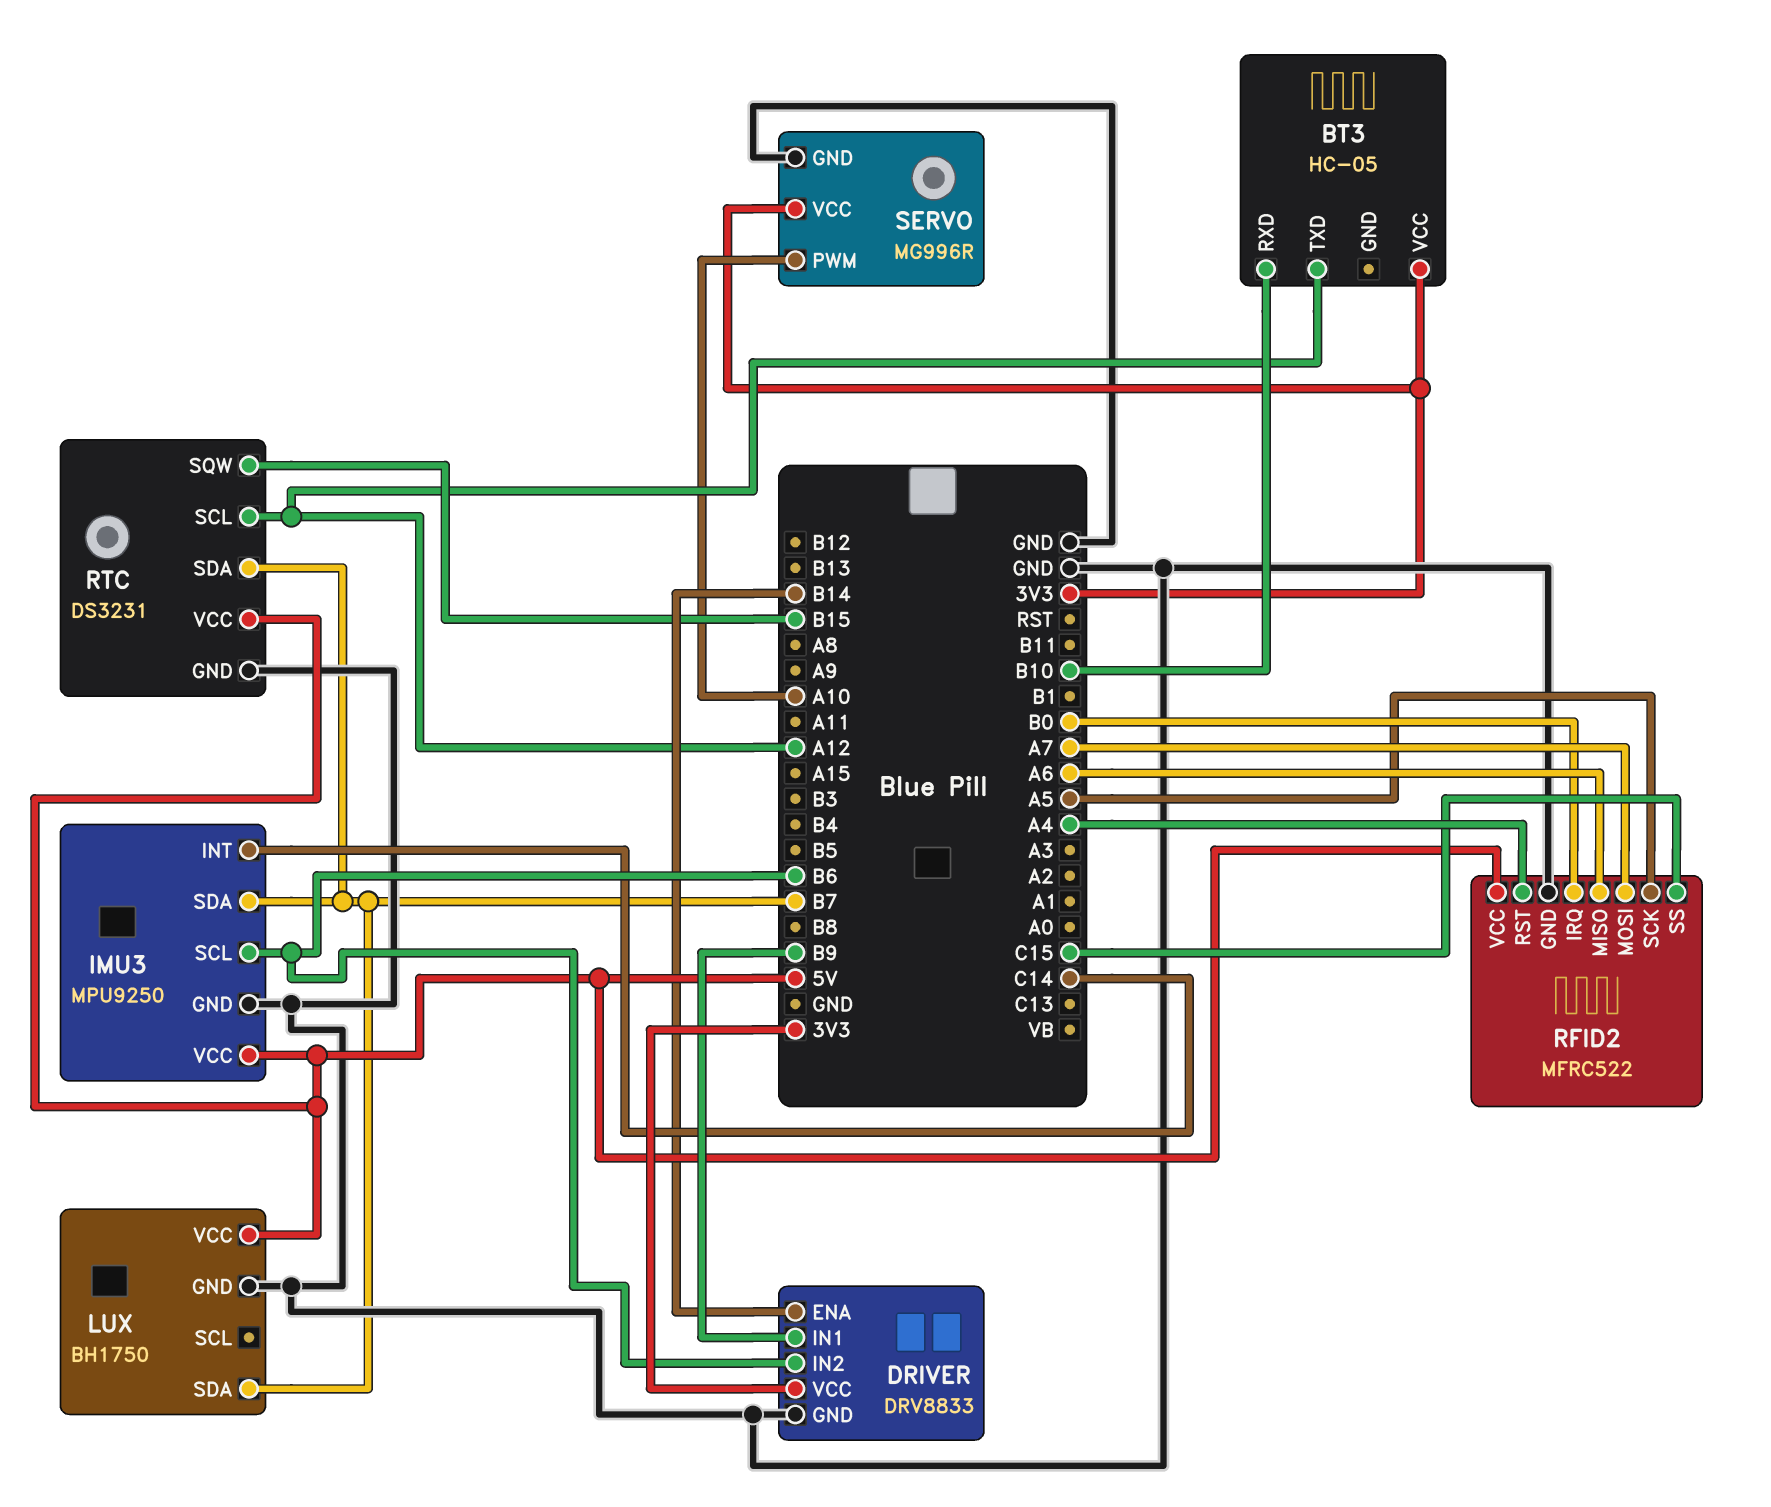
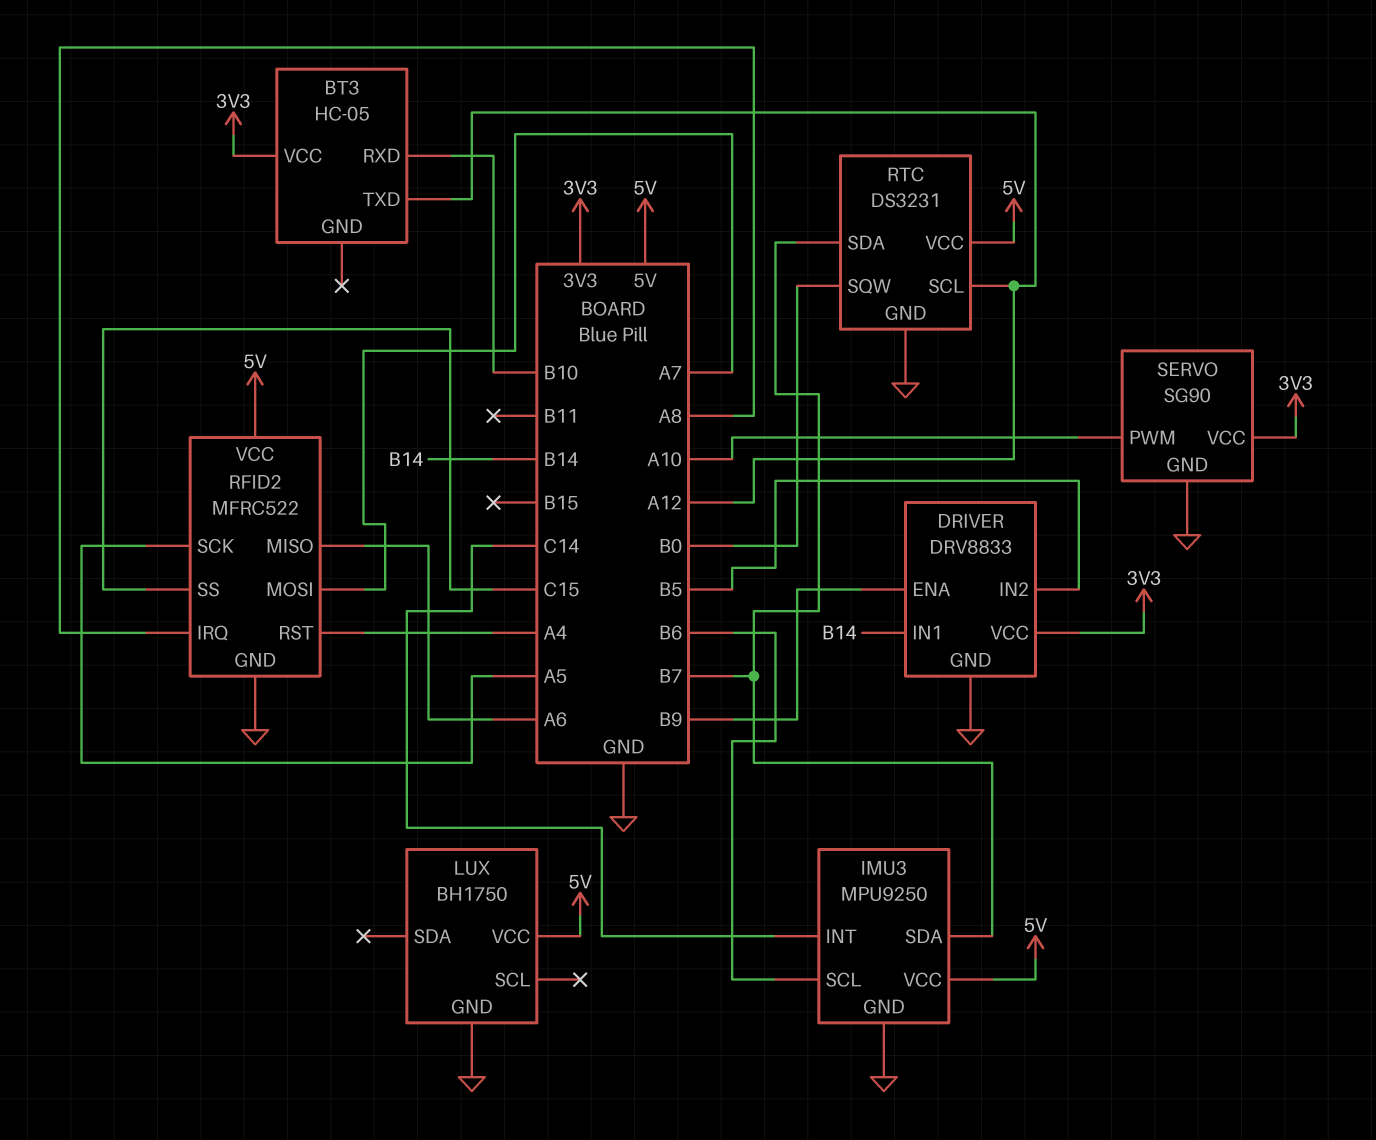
DRIVER pin ENA: B14 -> B9
DRIVER pin IN1: B9 -> B14
DRIVER pin IN2: B6 -> B5
LUX pin SDA: B7 -> none
RFID2 pin IRQ: B0 -> A8
RTC pin SQW: B15 -> B0
SERVO: MG996R -> SG90

